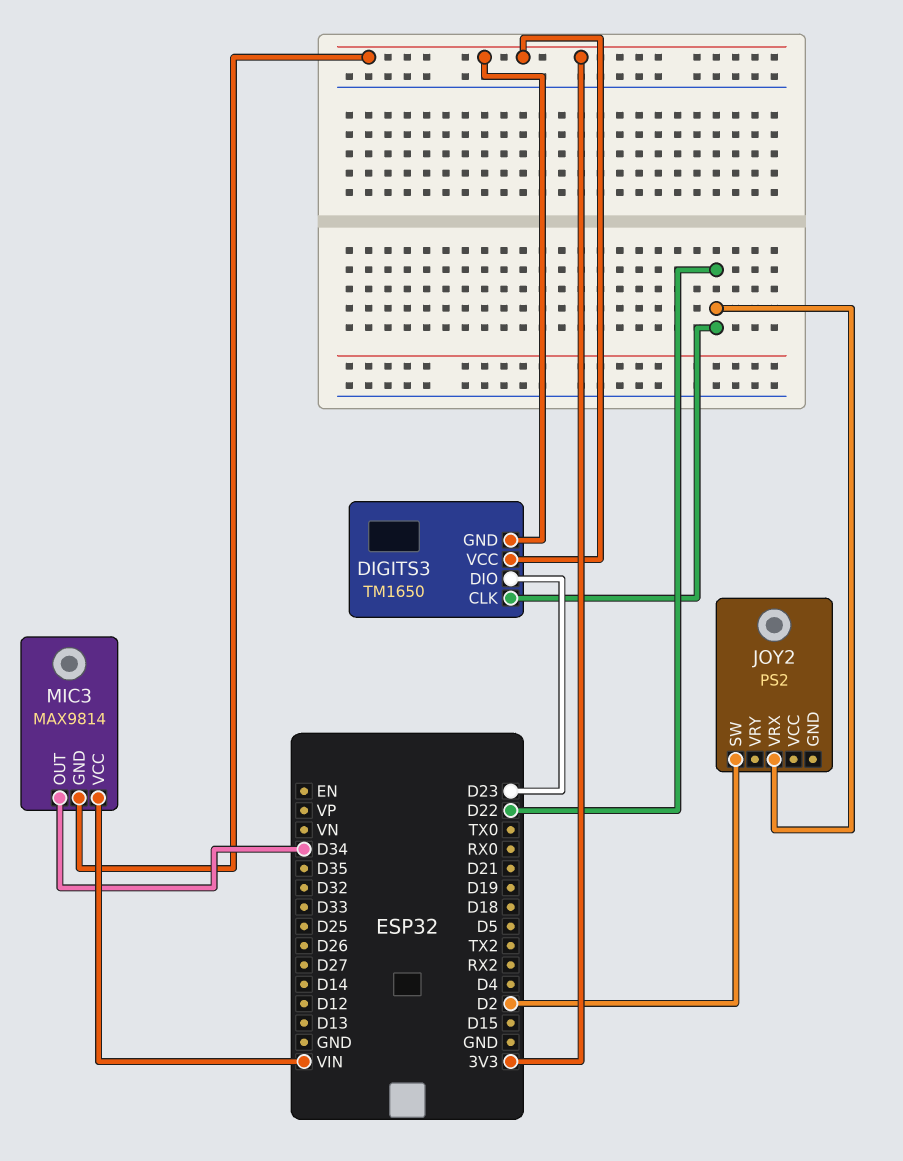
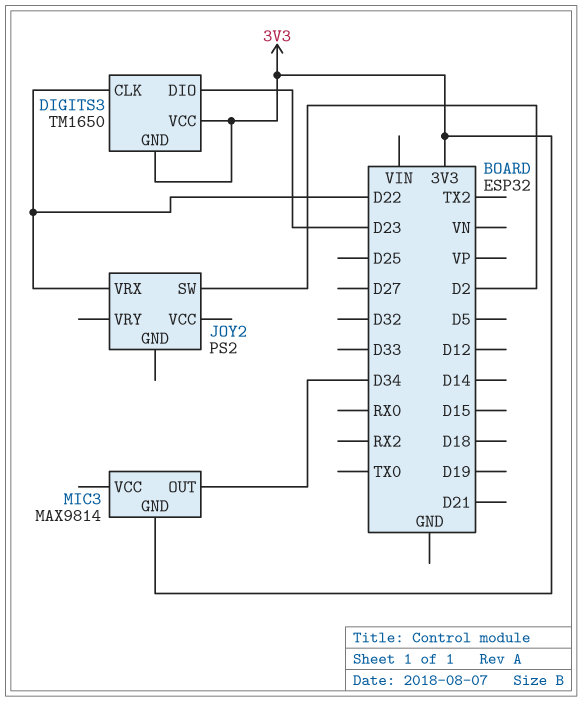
MIC3 pin VCC: VIN -> none

